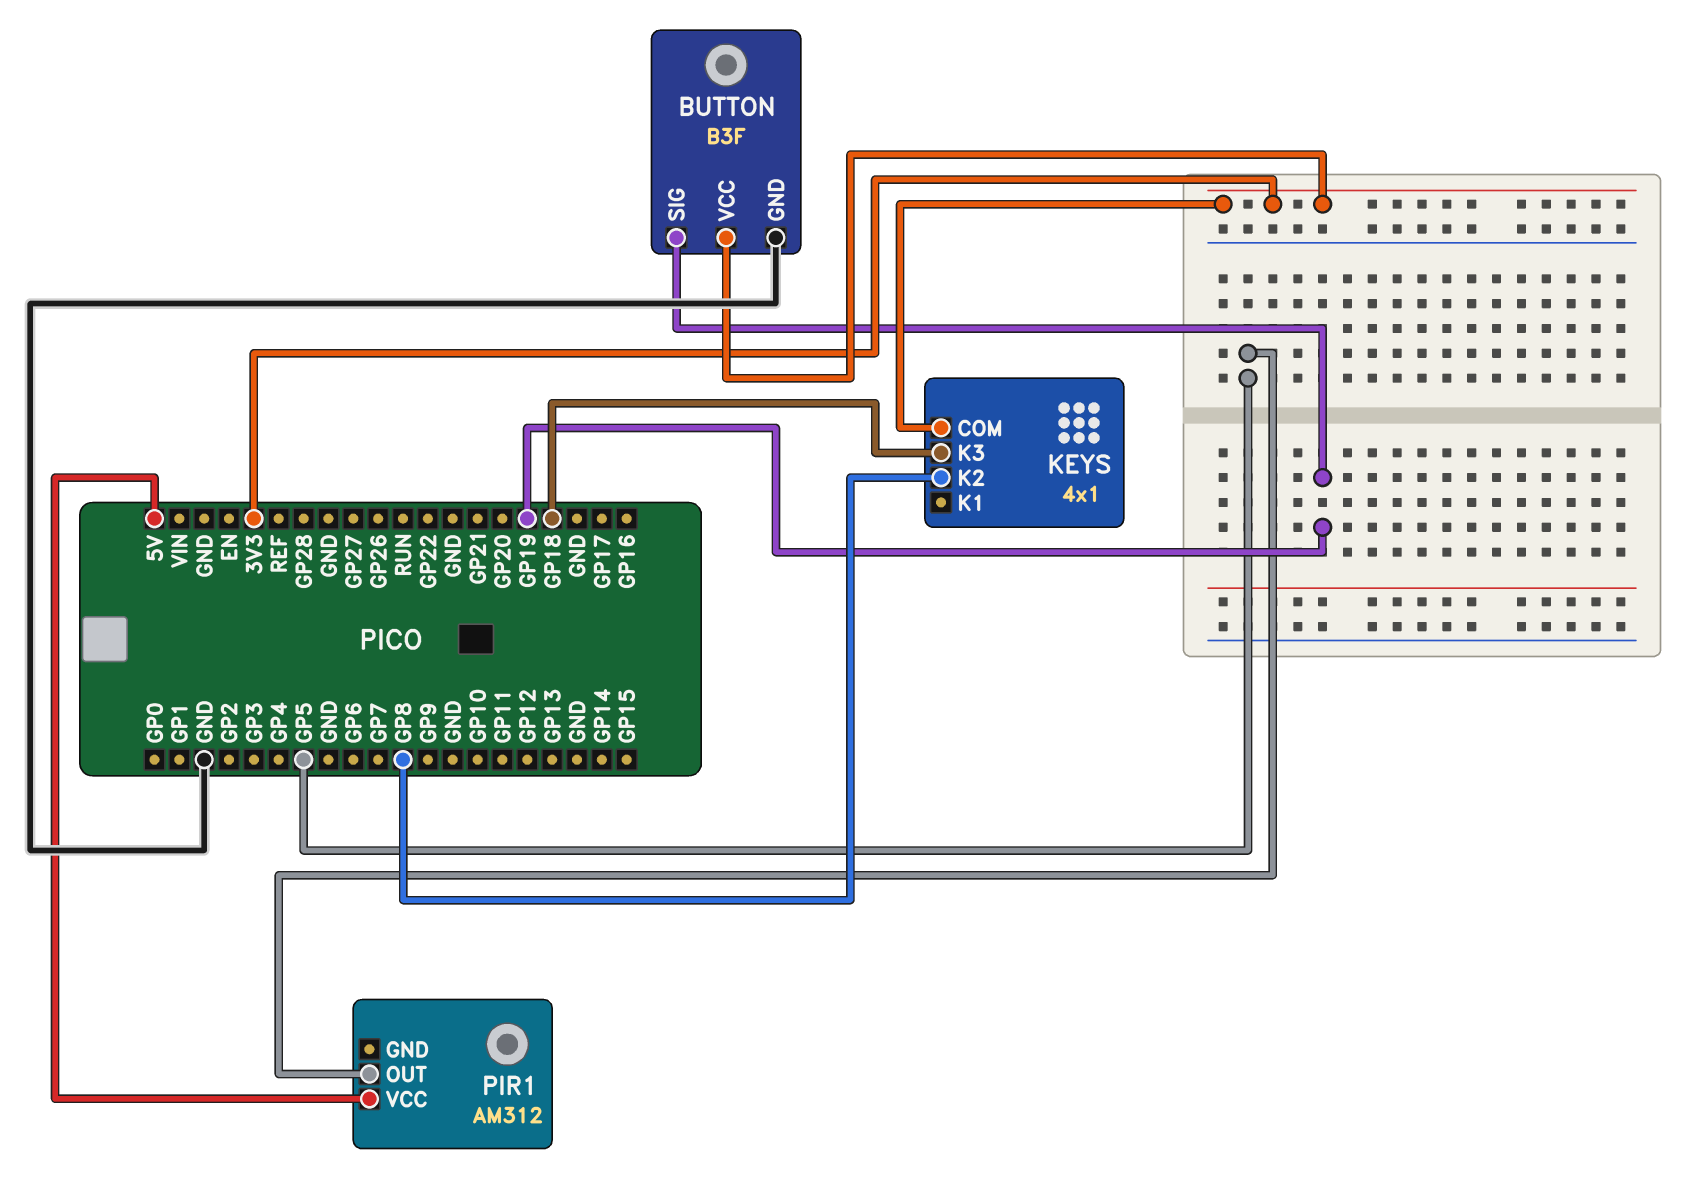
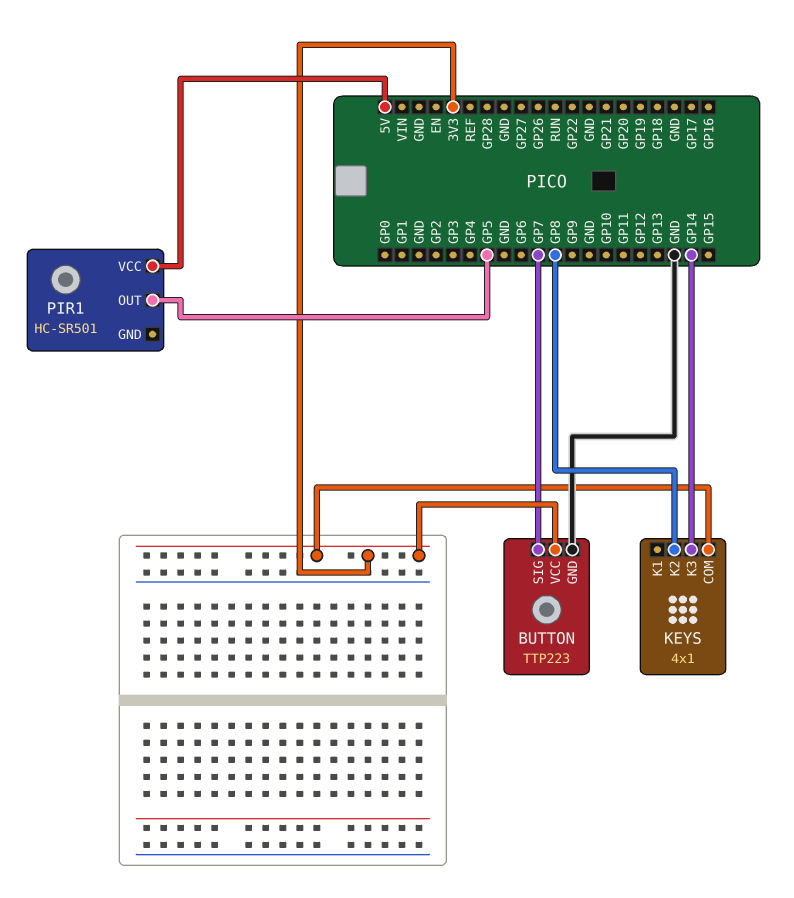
BUTTON: B3F -> TTP223
BUTTON pin SIG: GP19 -> GP7
KEYS pin K3: GP18 -> GP14
PIR1: AM312 -> HC-SR501

